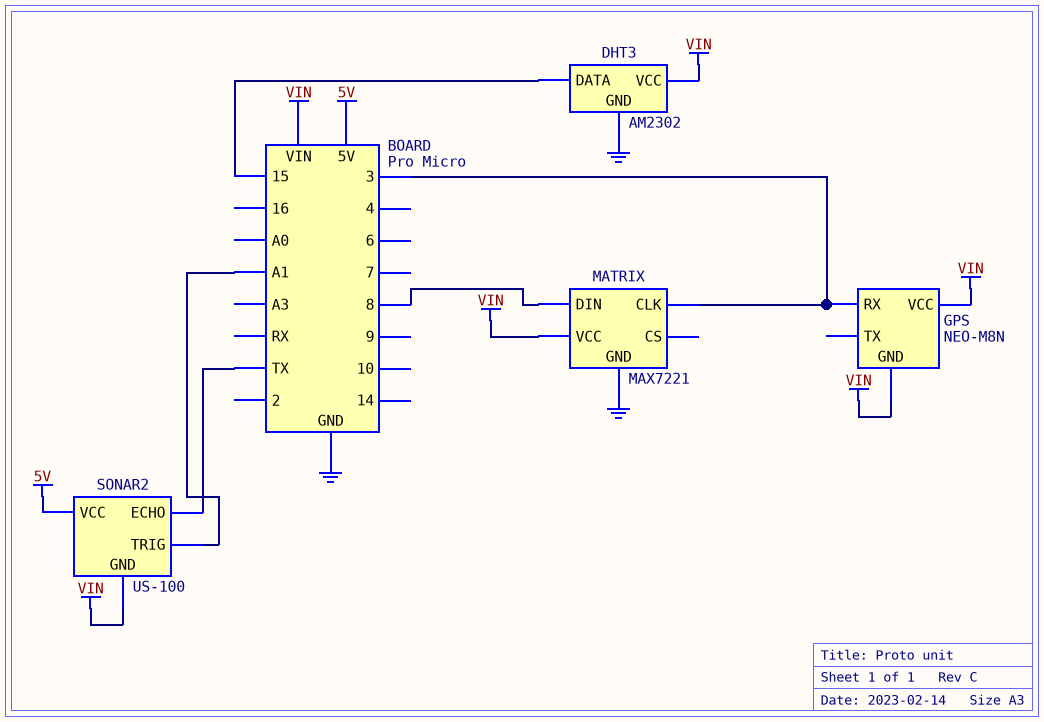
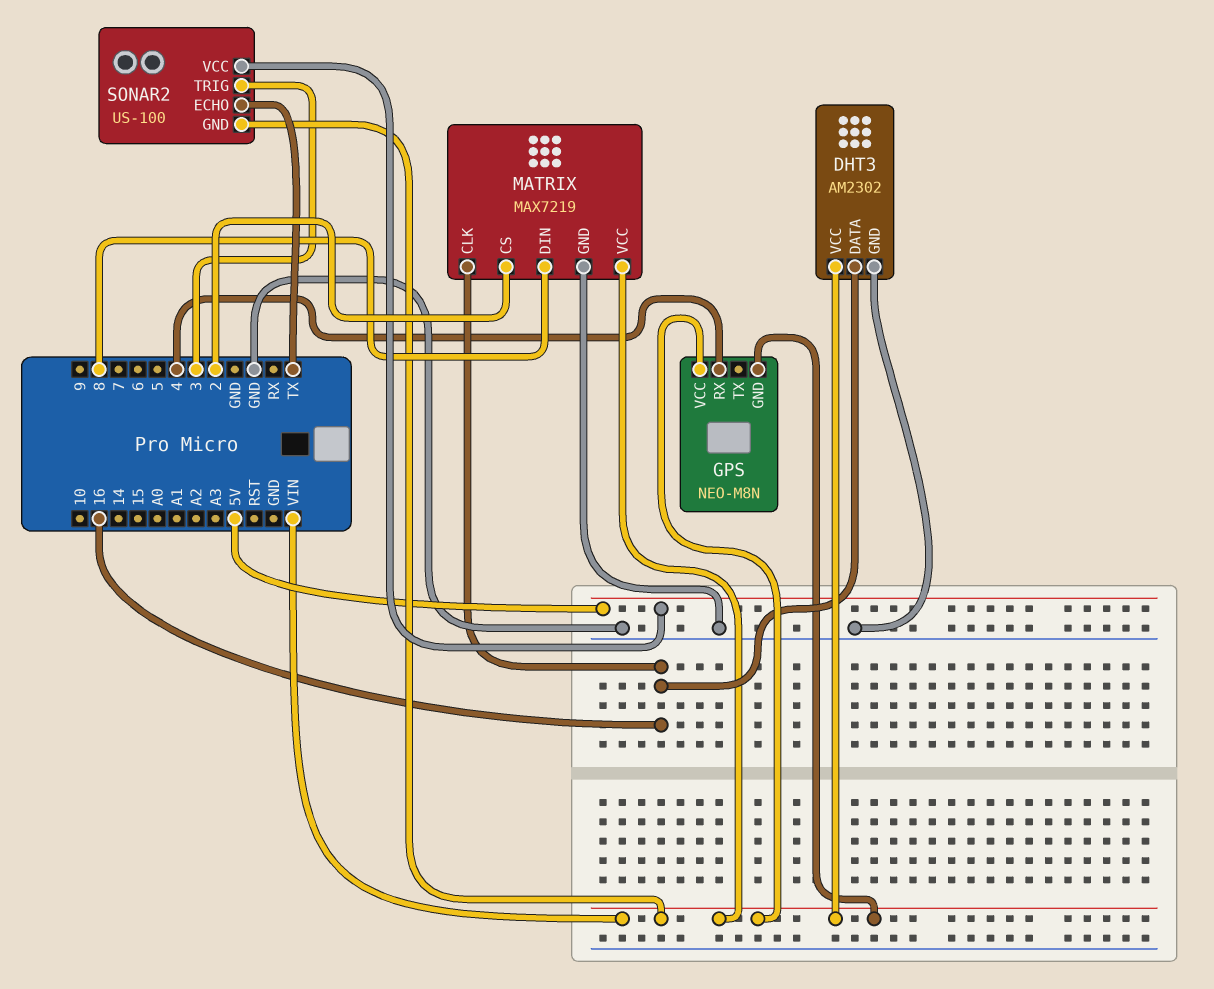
DHT3 pin DATA: 15 -> 16
GPS pin RX: 3 -> 4
MATRIX: MAX7221 -> MAX7219
MATRIX pin CLK: 3 -> 16
MATRIX pin CS: none -> 2
SONAR2 pin TRIG: A1 -> 3

